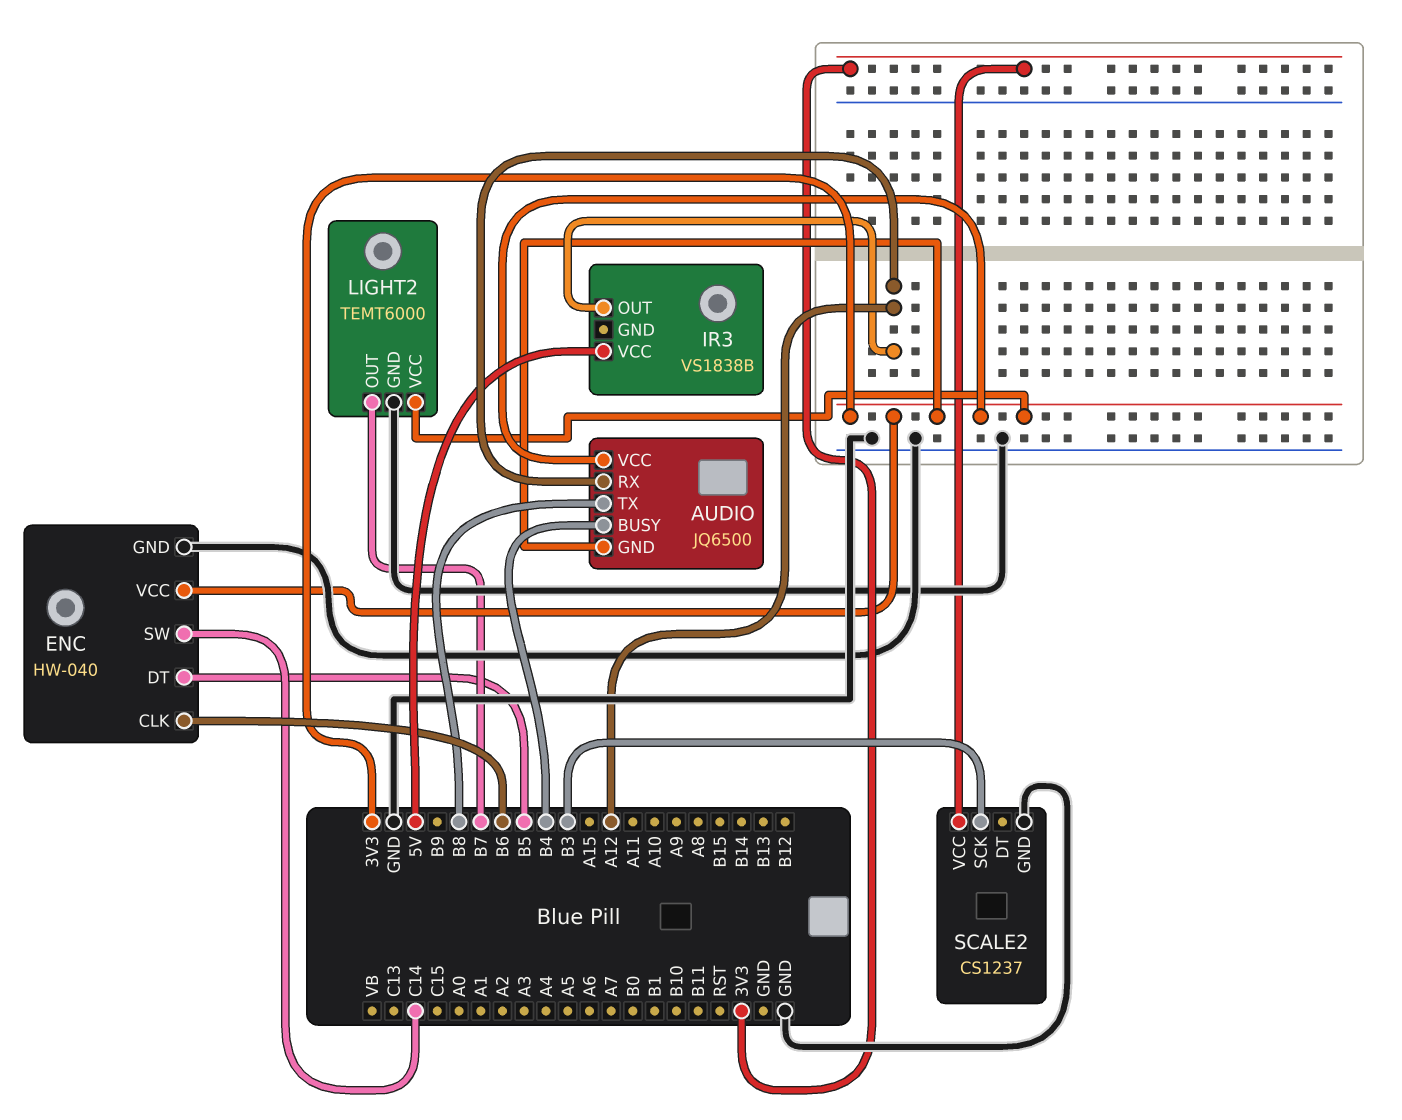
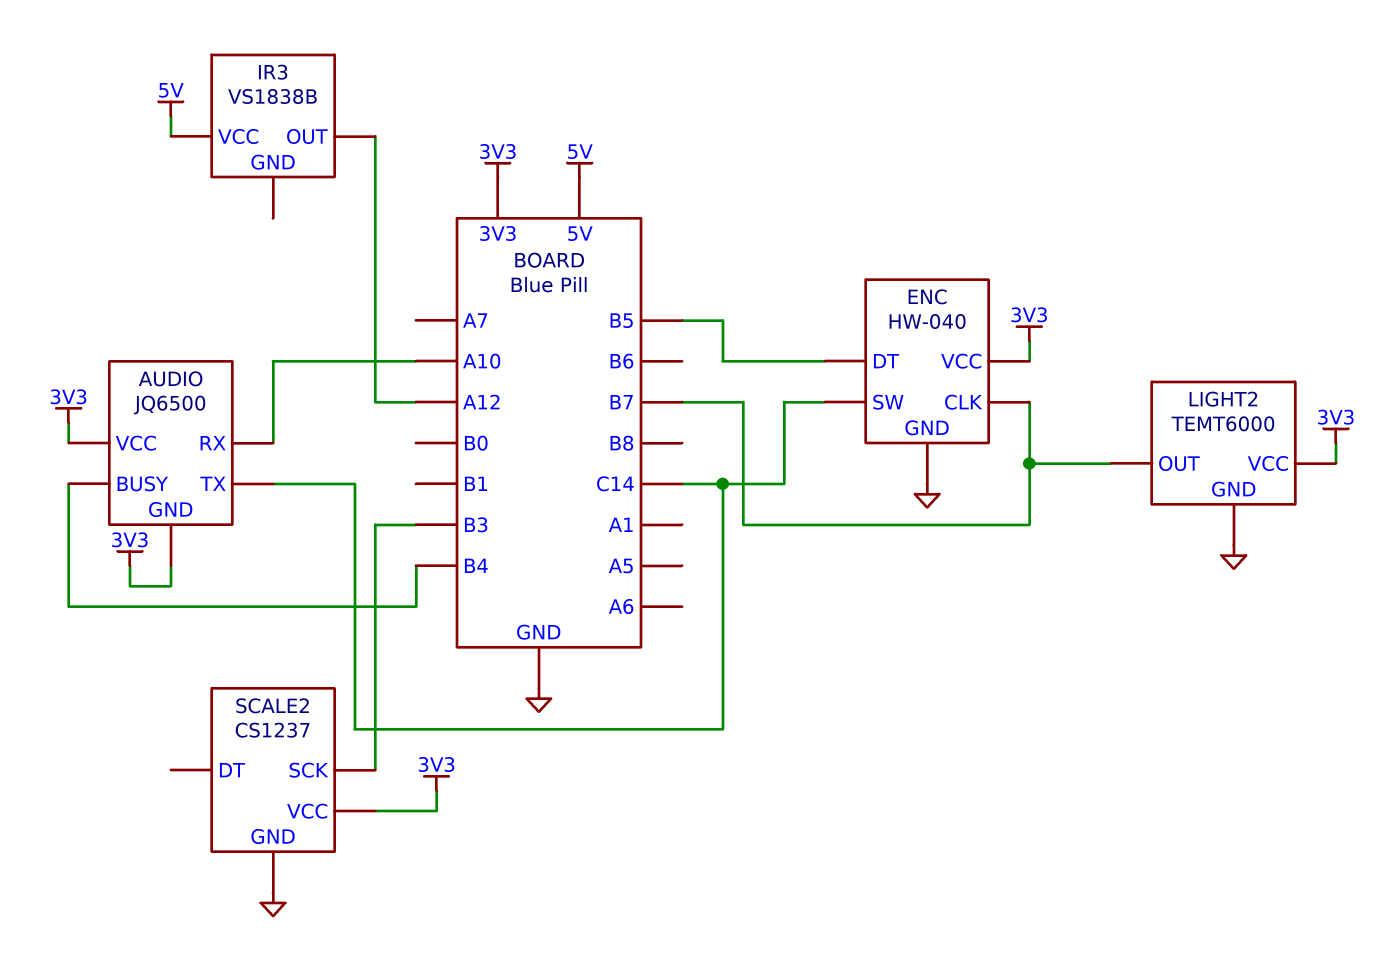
AUDIO pin RX: A12 -> A10
AUDIO pin TX: B8 -> C14
ENC pin CLK: B6 -> B7

